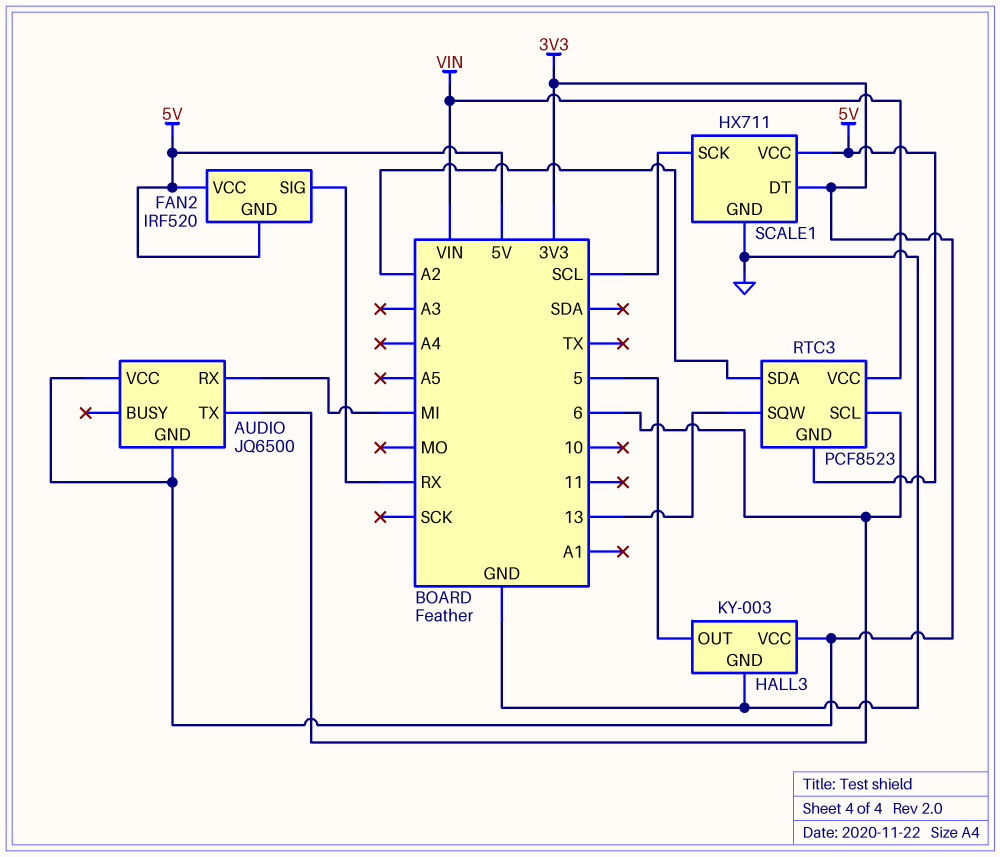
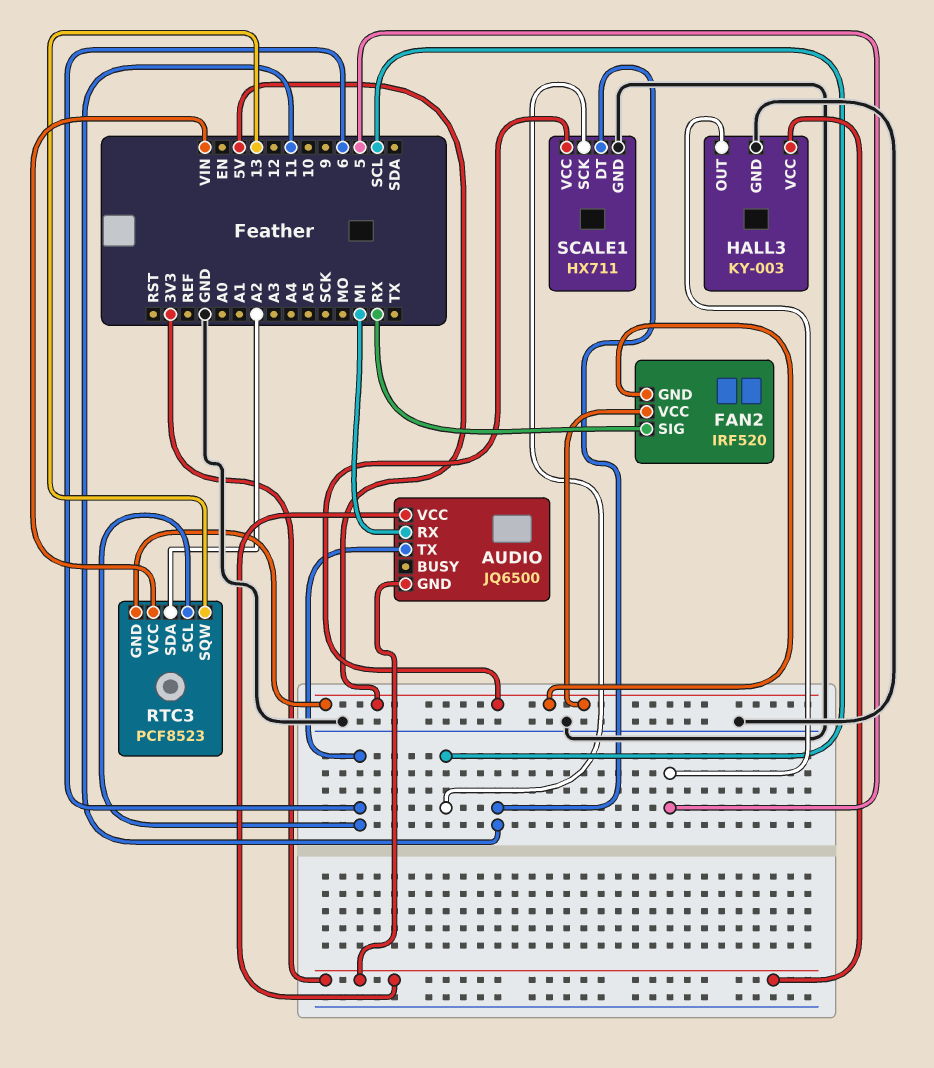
SCALE1 pin DT: 3V3 -> 11

